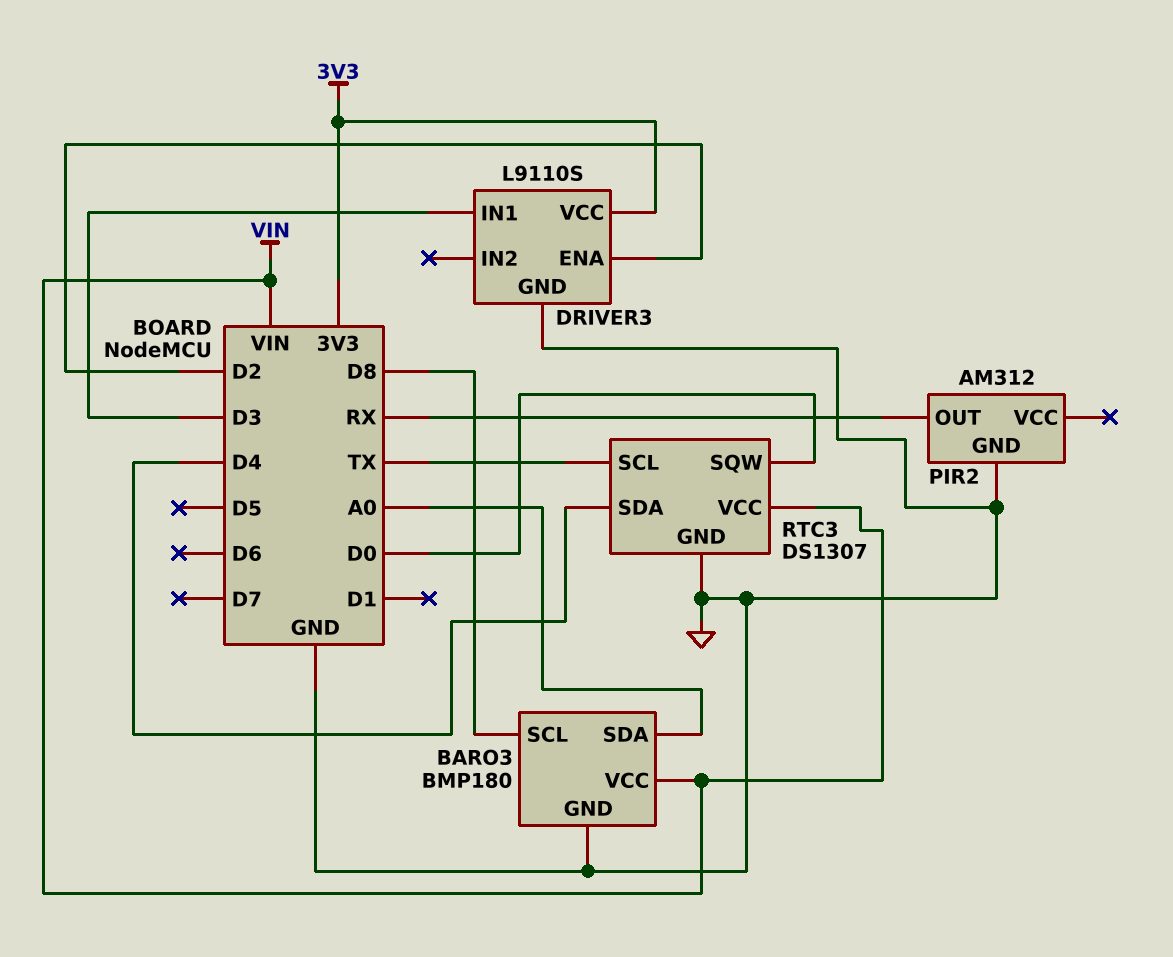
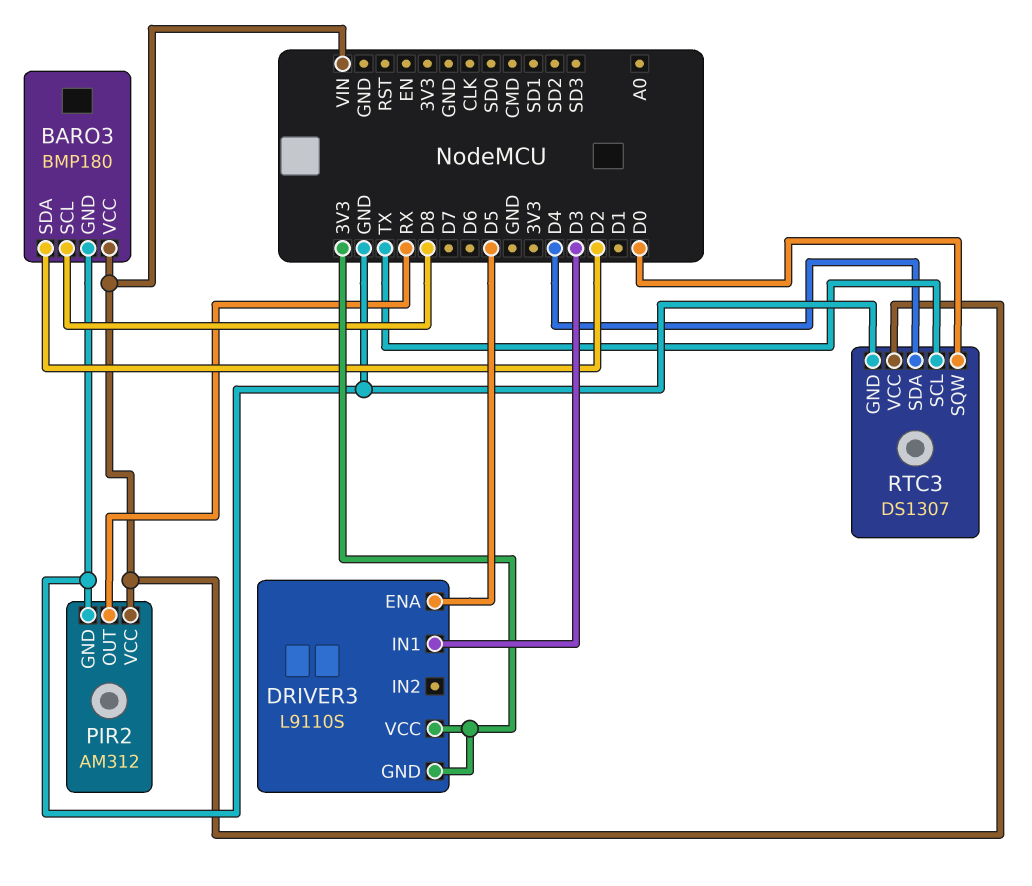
BARO3 pin SDA: A0 -> D2
DRIVER3 pin ENA: D2 -> D5
DRIVER3 pin GND: GND -> 3V3
PIR2 pin VCC: none -> VIN

